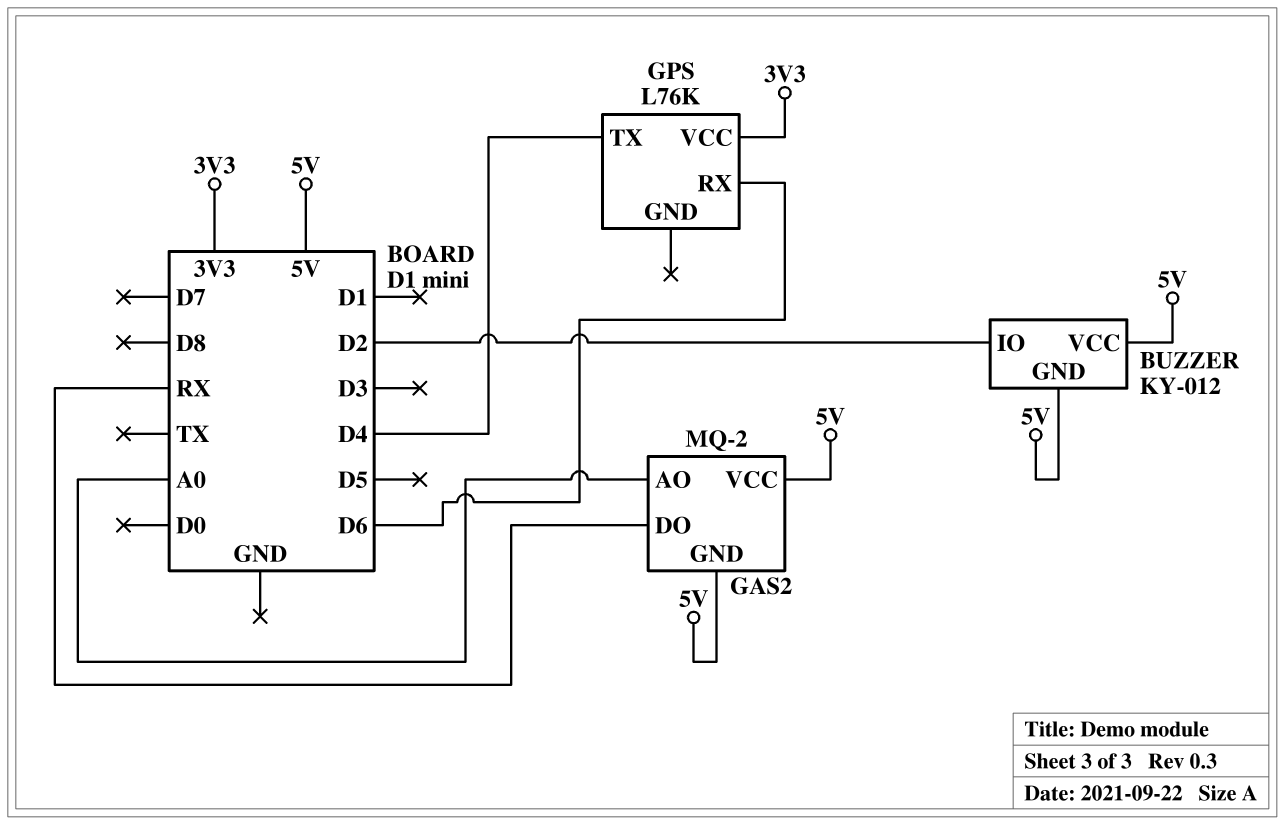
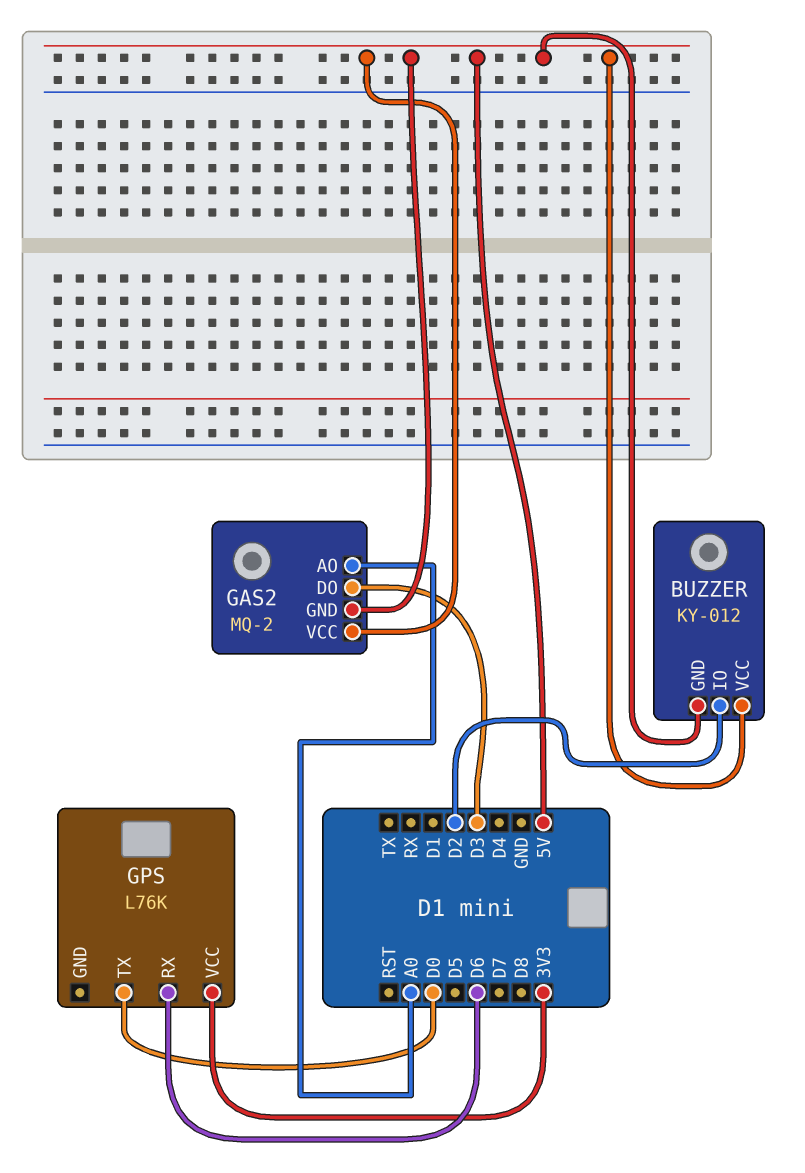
GAS2 pin DO: RX -> D3
GPS pin TX: D4 -> D0

